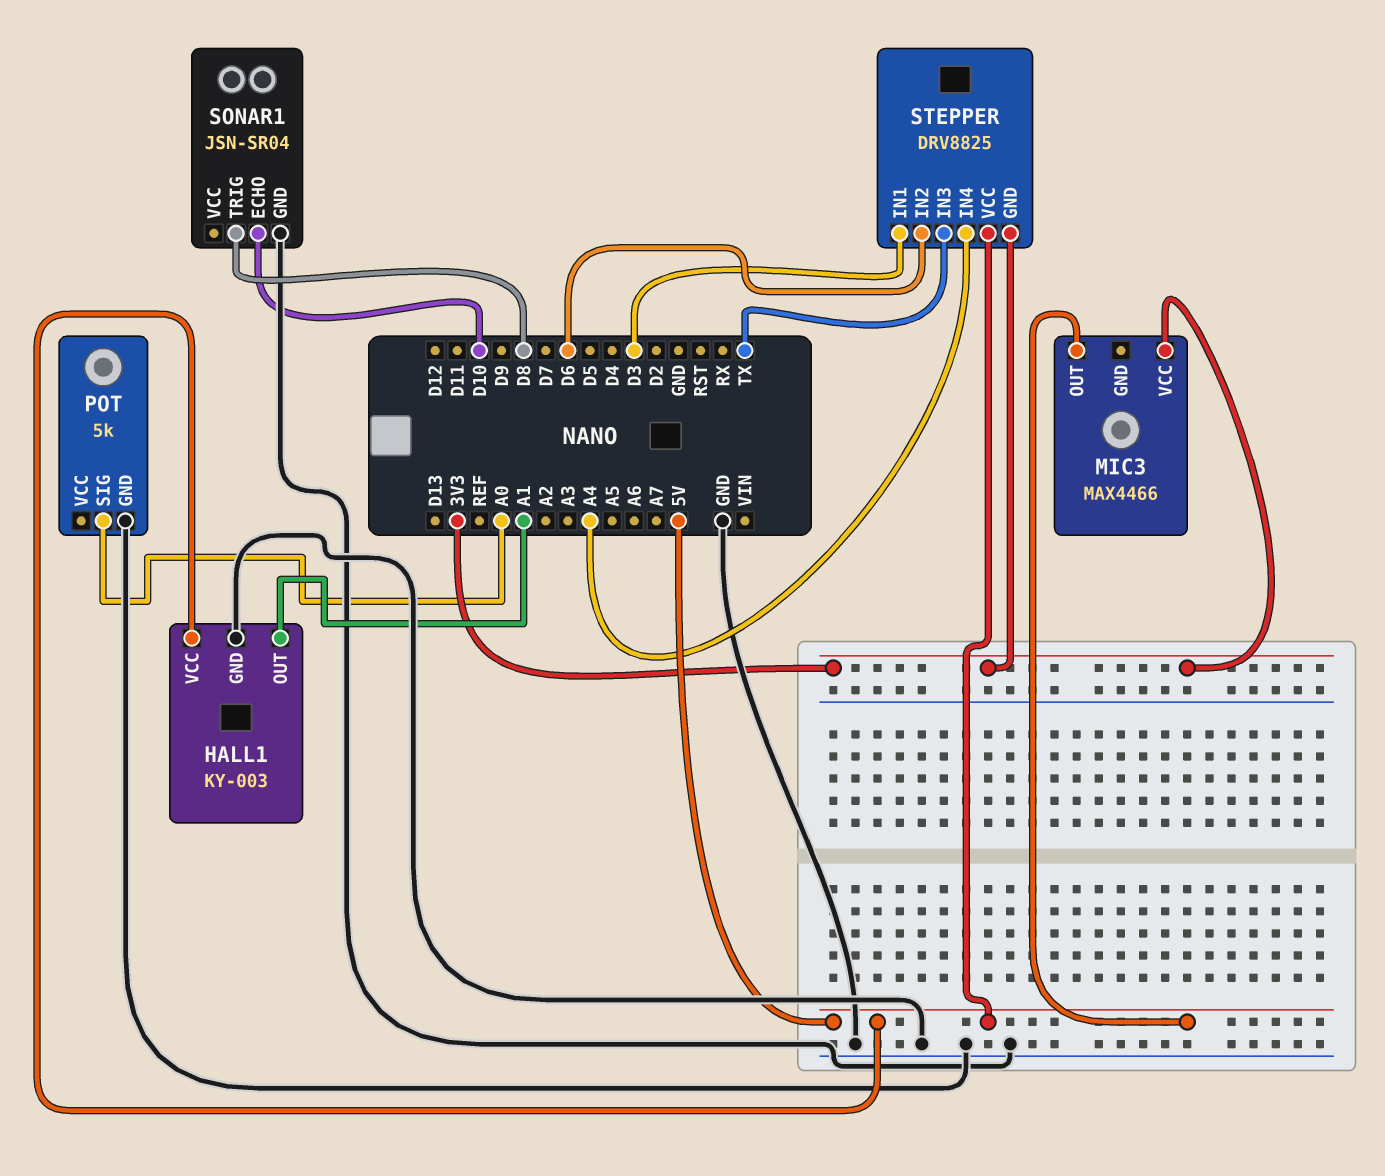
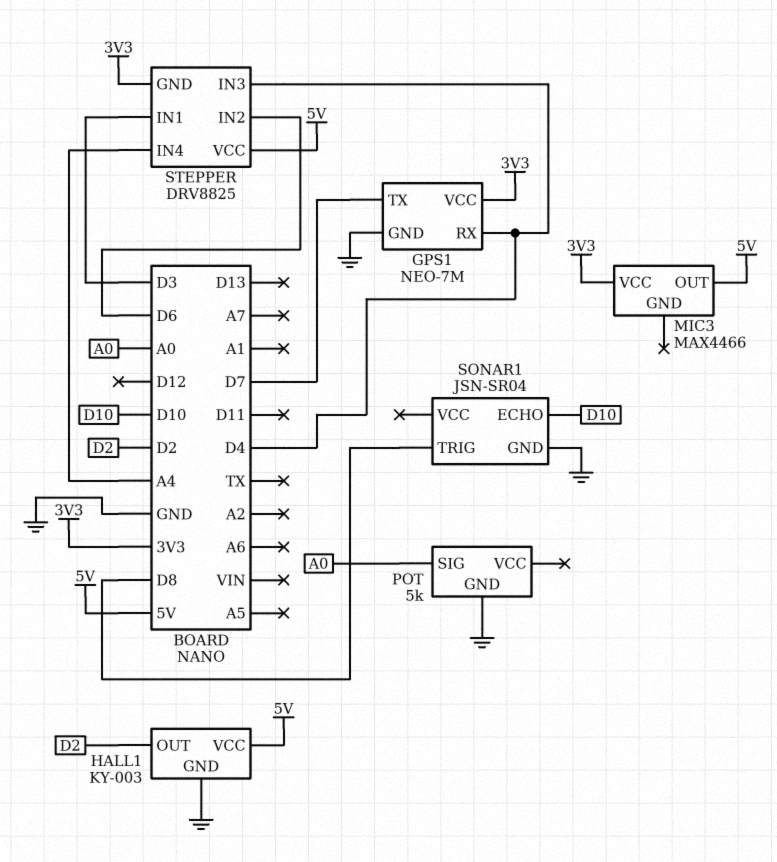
GPS1: none -> NEO-7M
GPS1 pin GND: none -> GND
GPS1 pin RX: none -> D4
GPS1 pin TX: none -> D7
GPS1 pin VCC: none -> 3V3
HALL1 pin OUT: A1 -> D2
STEPPER pin IN3: TX -> D4

